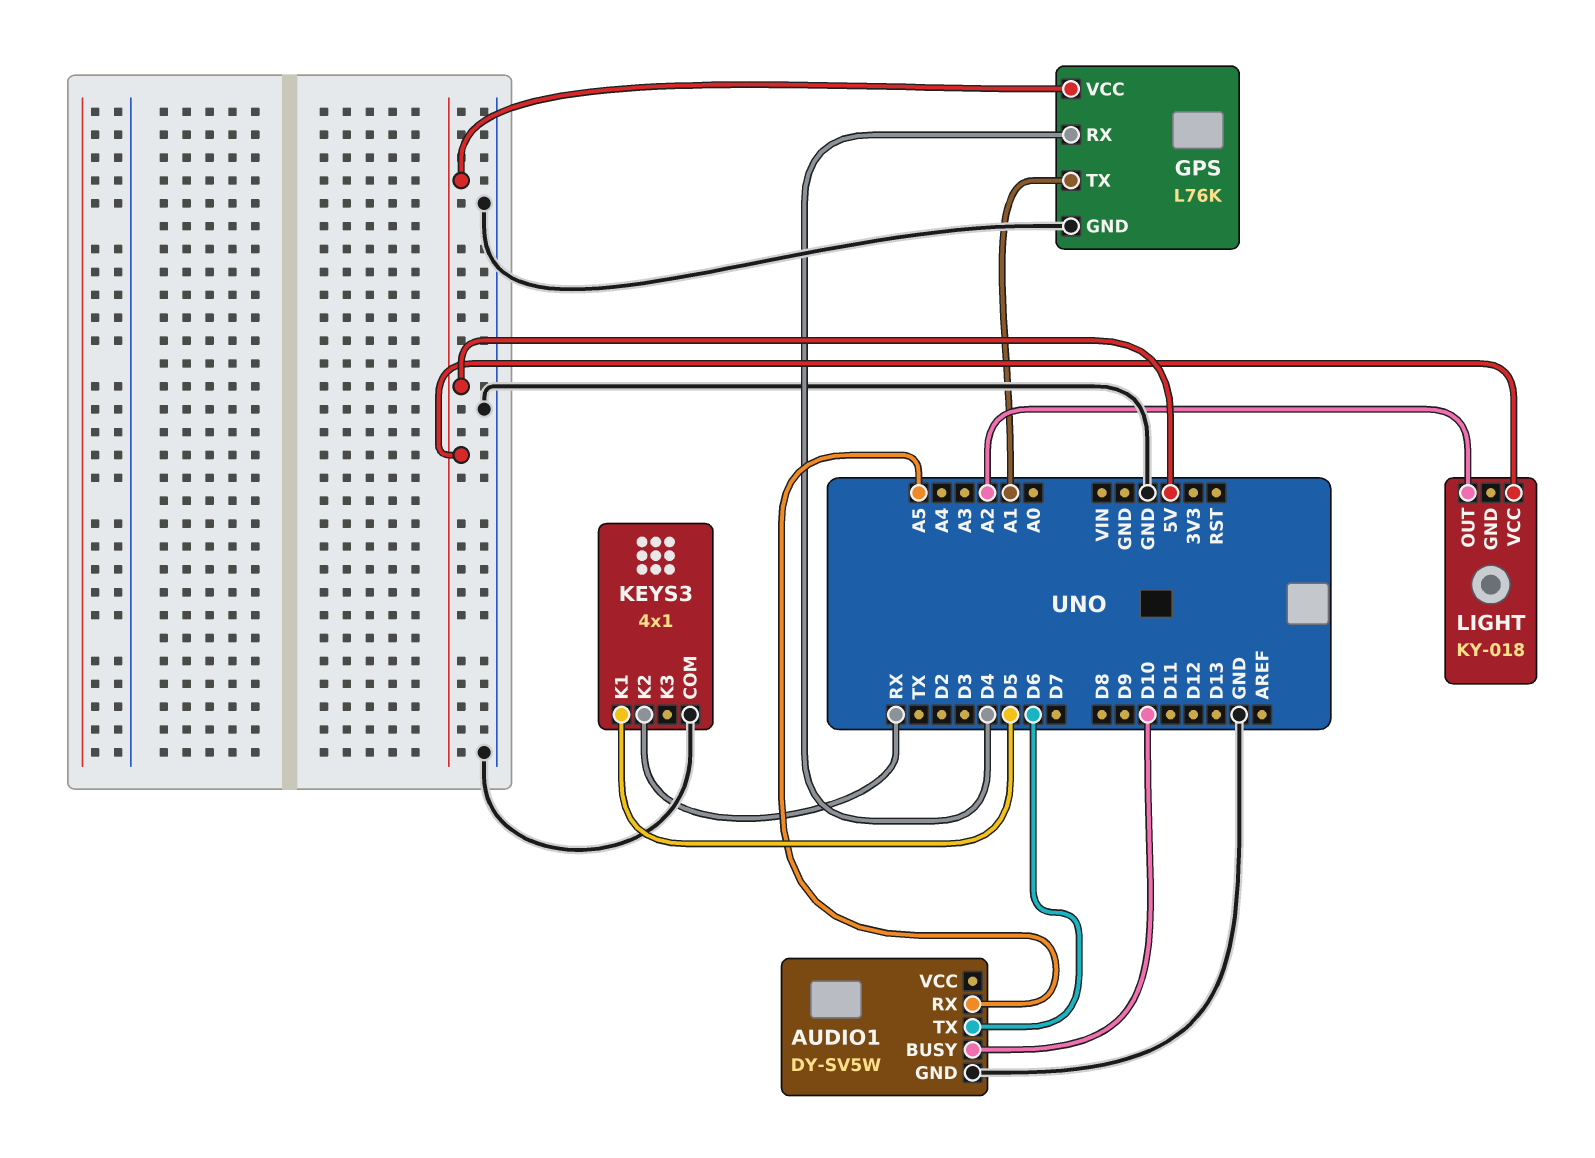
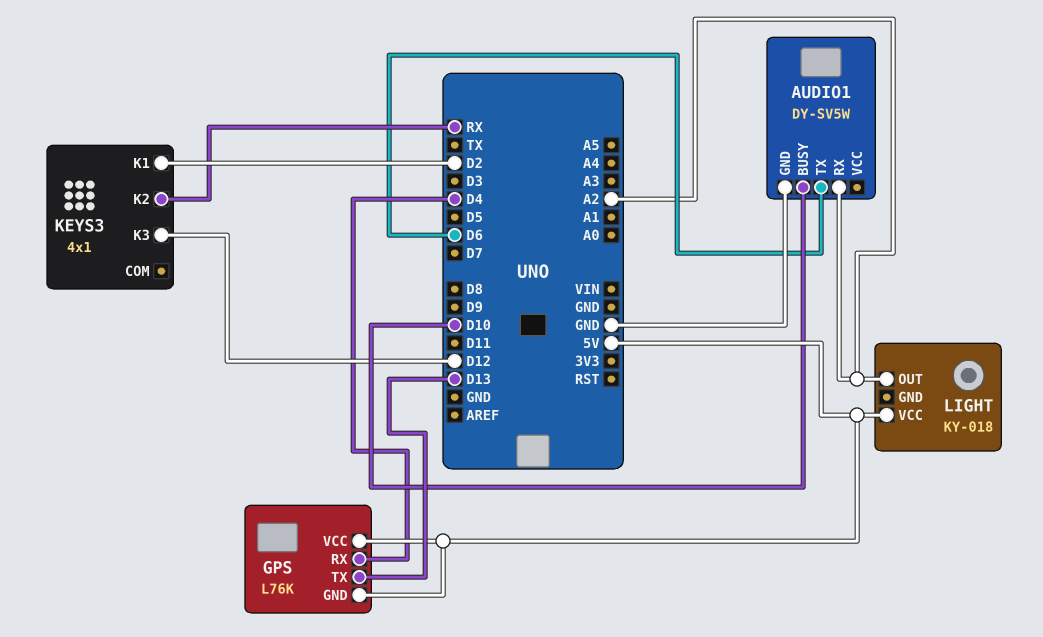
AUDIO1 pin RX: A5 -> A2
GPS pin GND: GND -> 5V
GPS pin TX: A1 -> D13
KEYS3 pin COM: GND -> none
KEYS3 pin K1: D5 -> D2
KEYS3 pin K3: none -> D12

